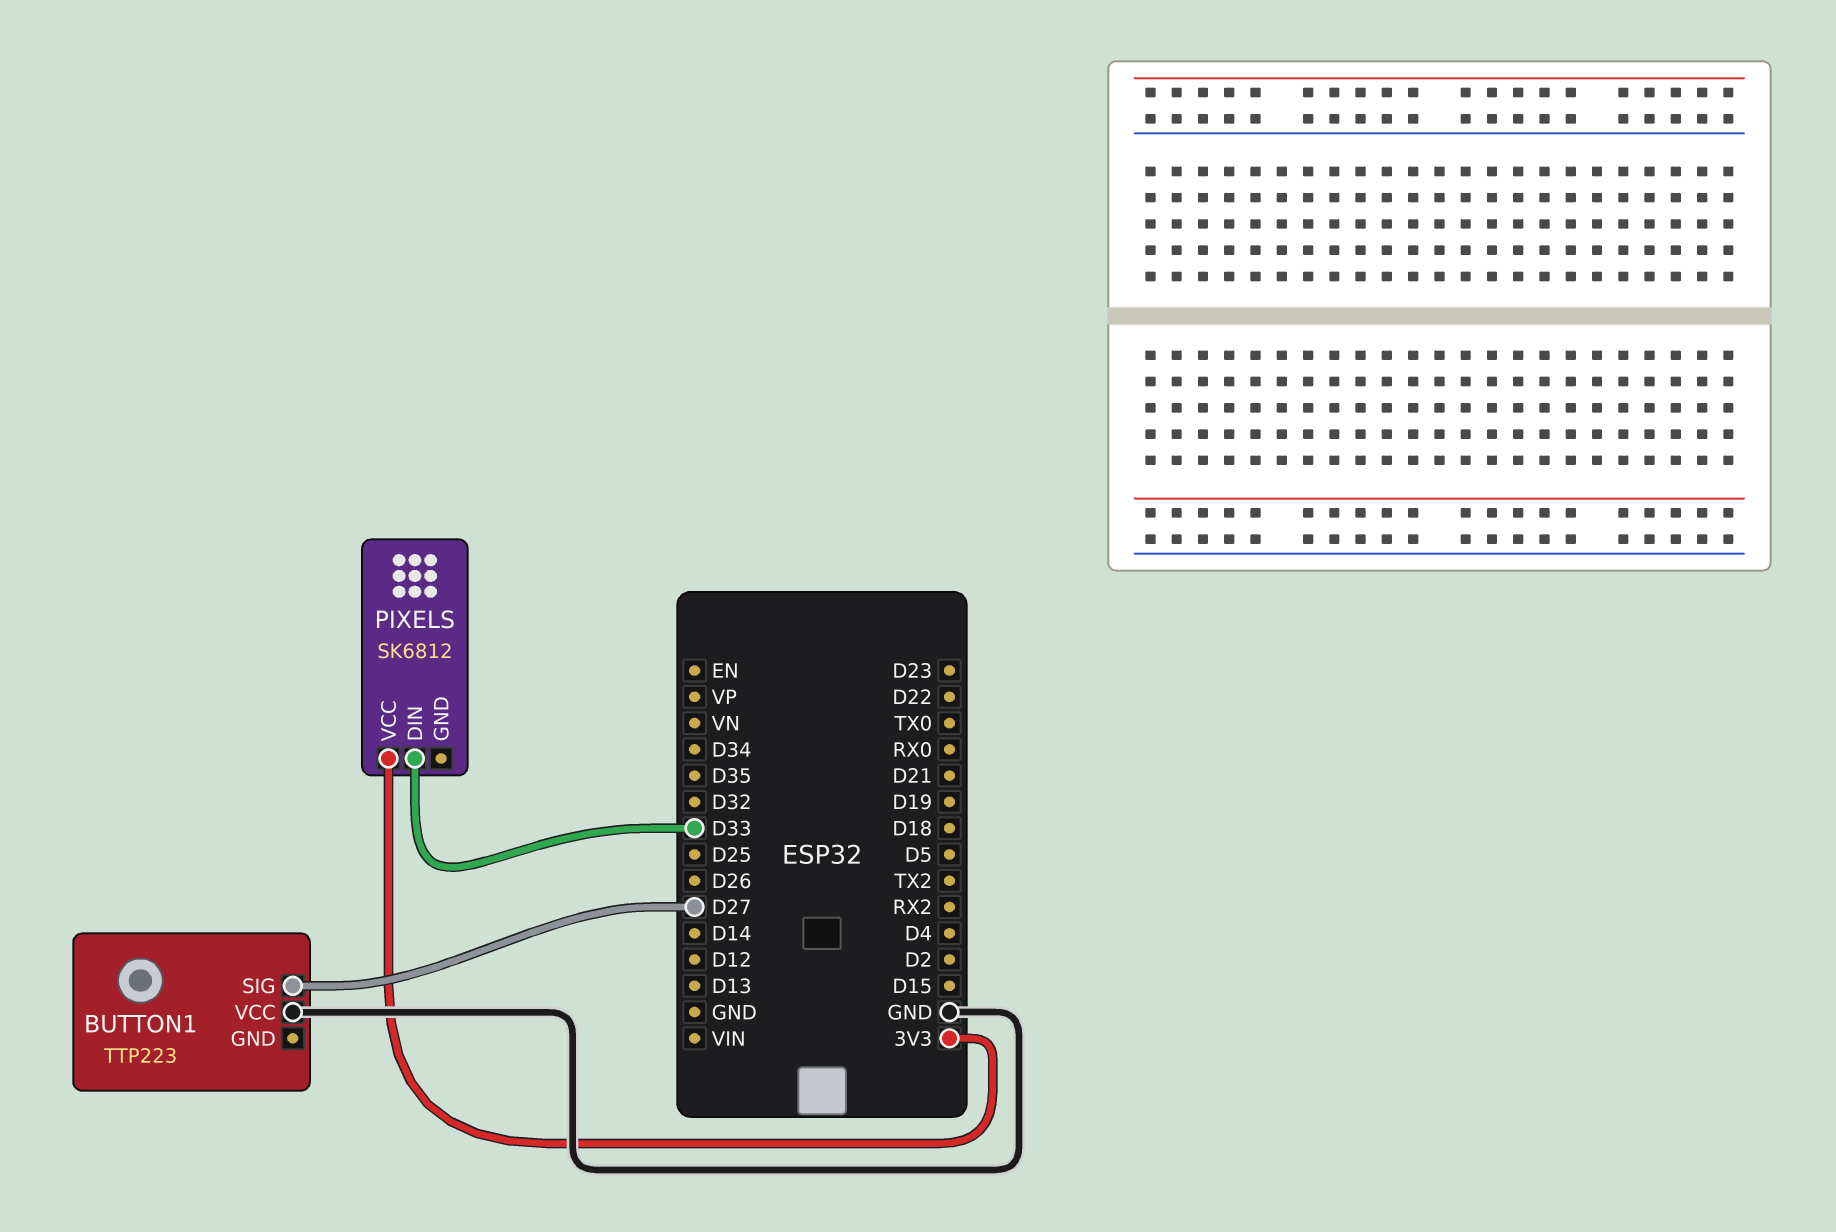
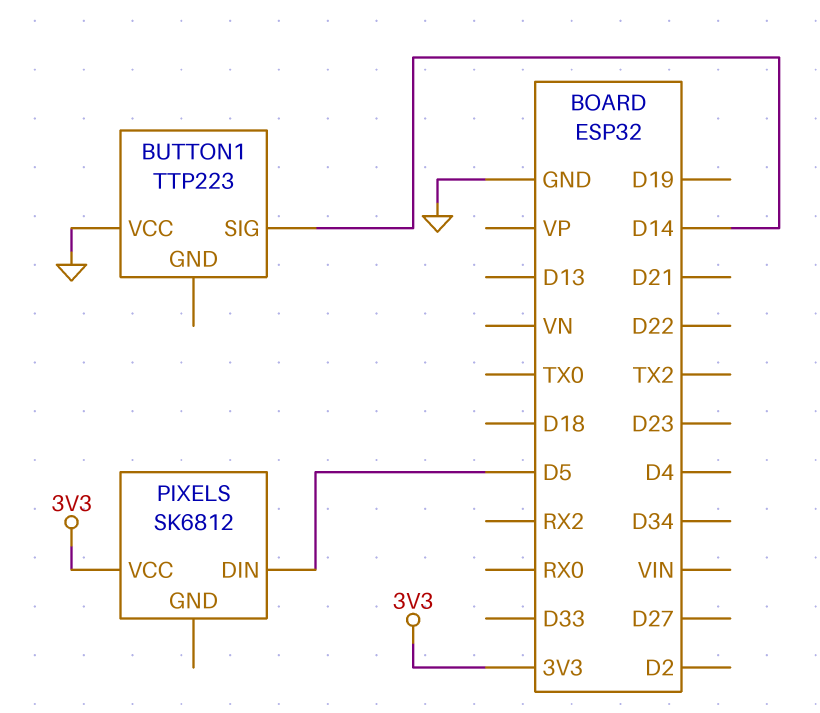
BUTTON1 pin SIG: D27 -> D14
PIXELS pin DIN: D33 -> D5

